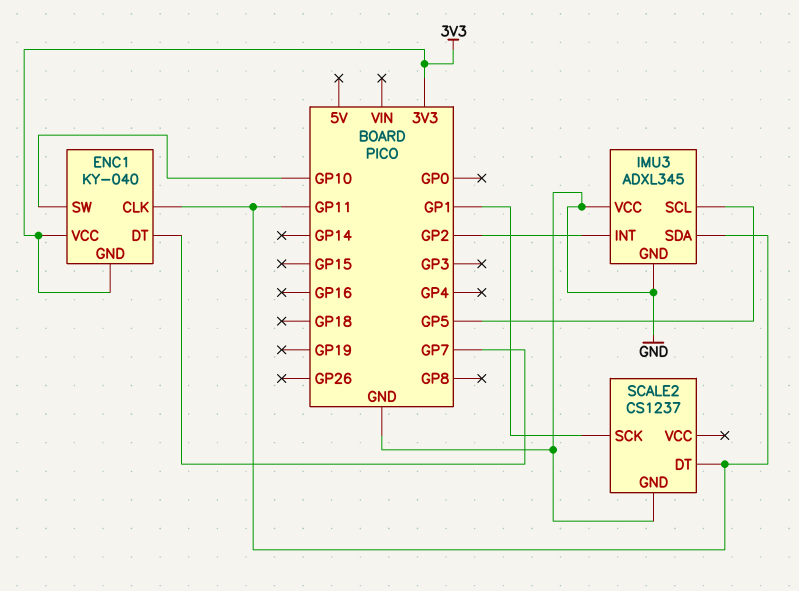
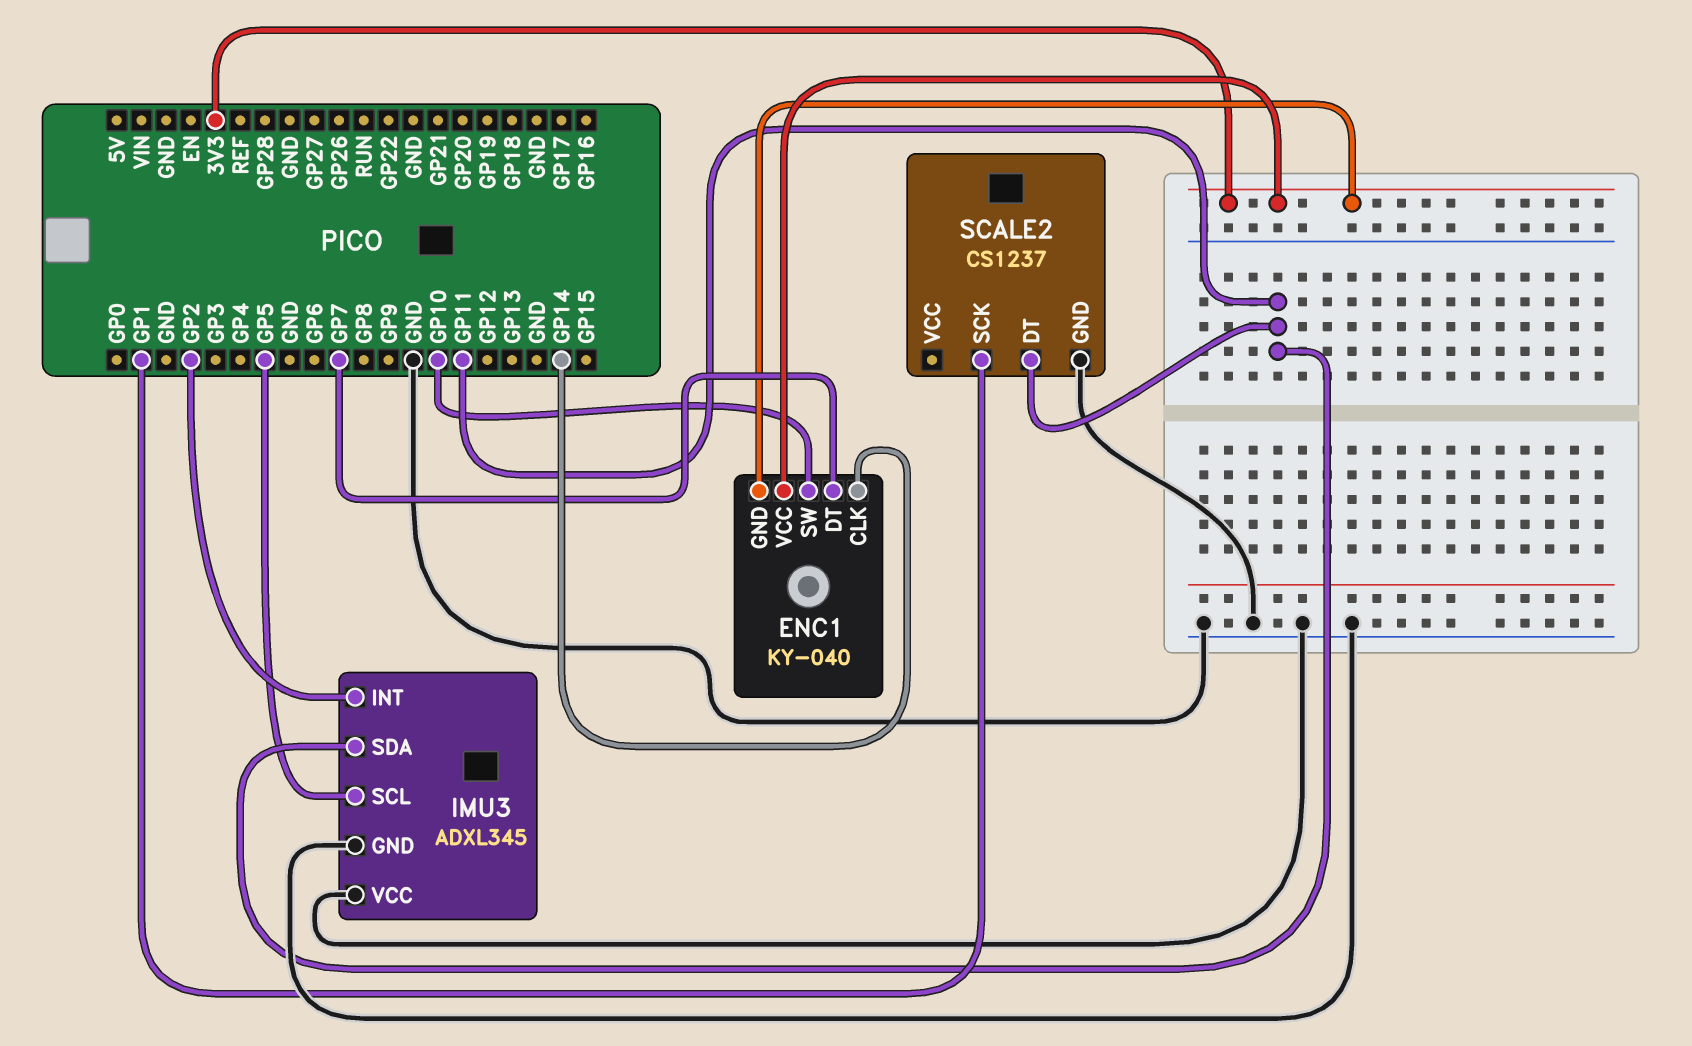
ENC1 pin CLK: GP11 -> GP14

